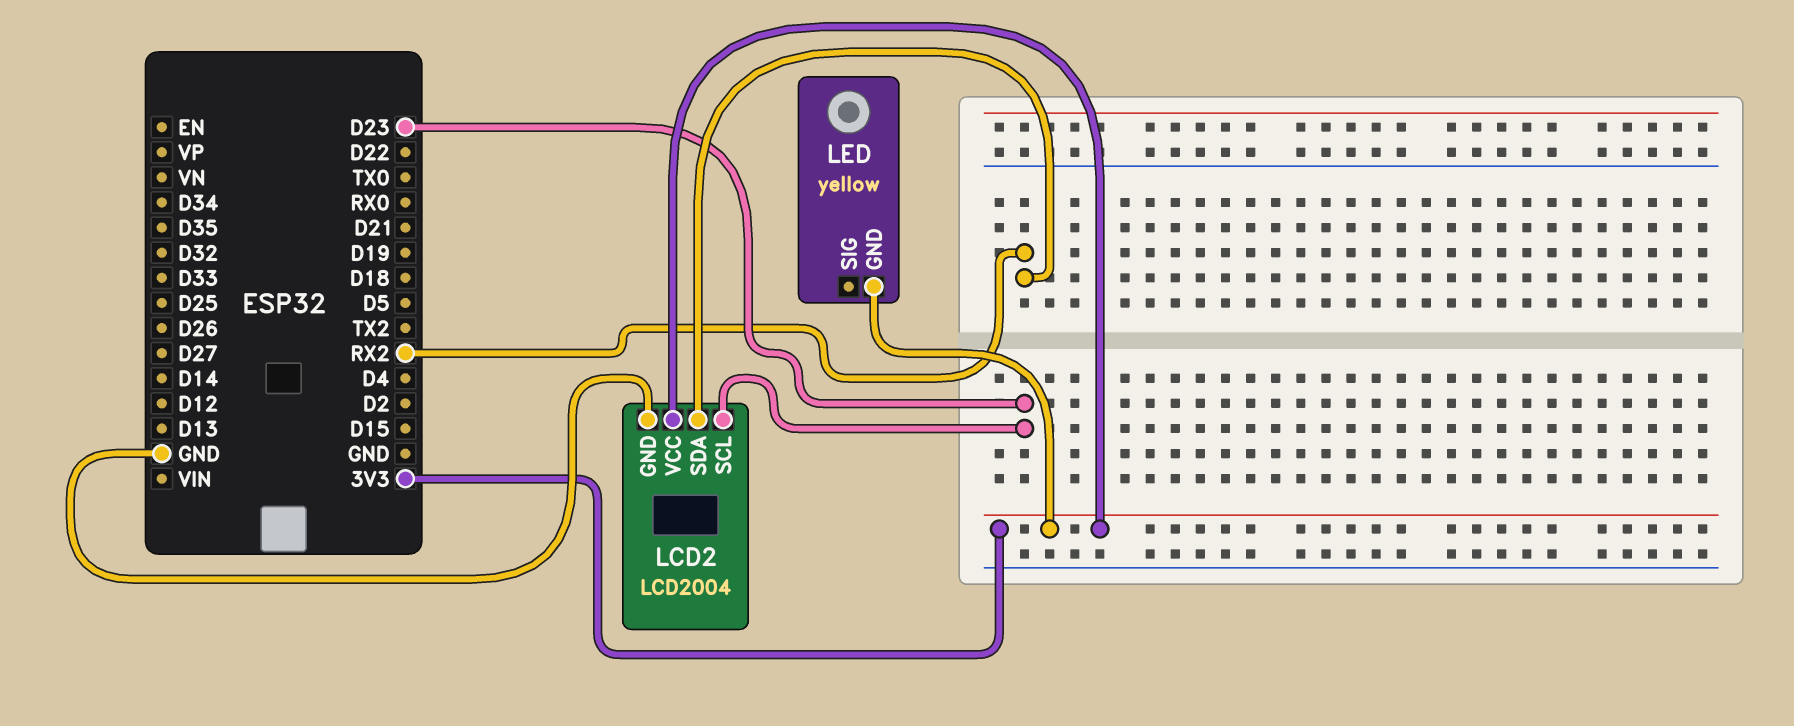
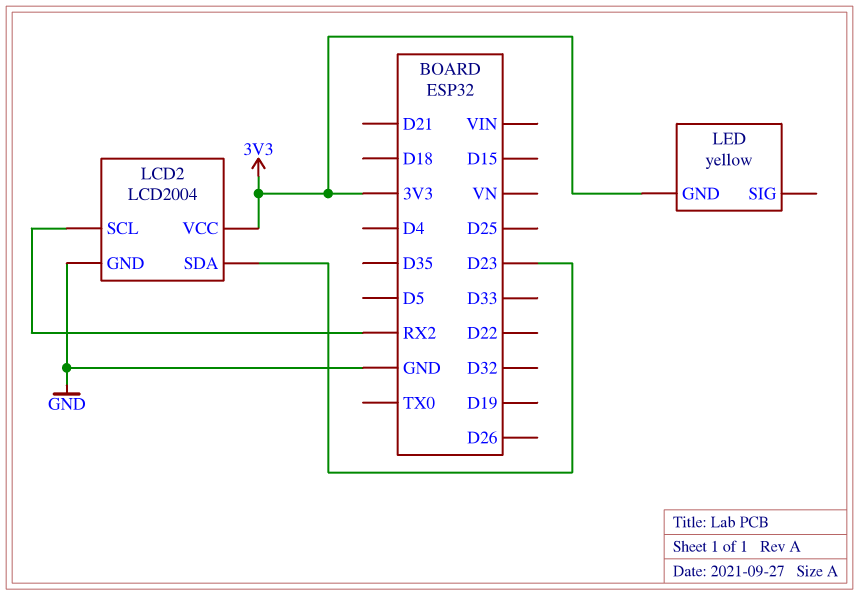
LCD2 pin SCL: D23 -> RX2
LCD2 pin SDA: RX2 -> D23

